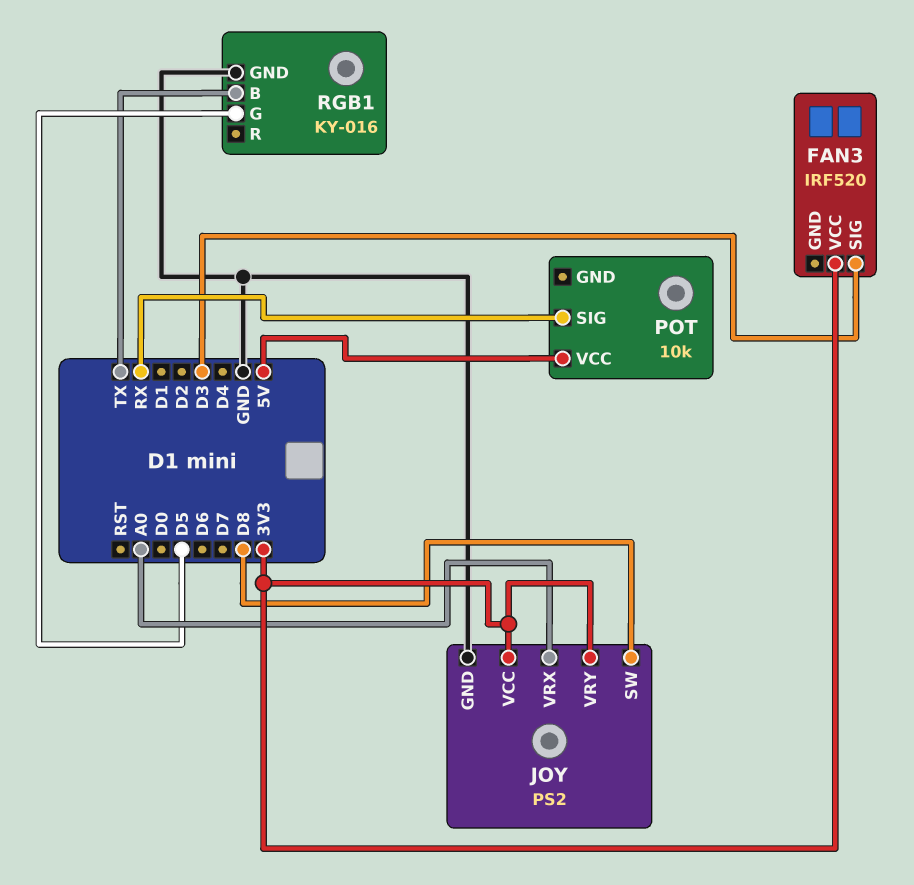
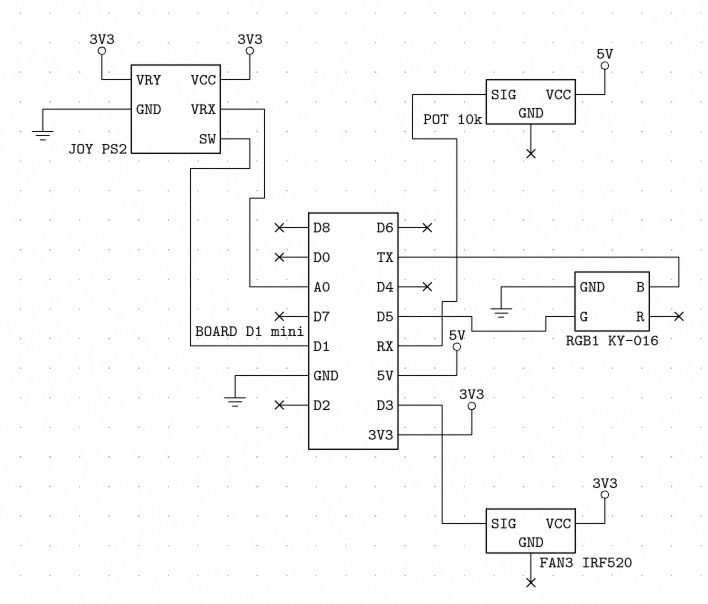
JOY pin SW: D8 -> D1

